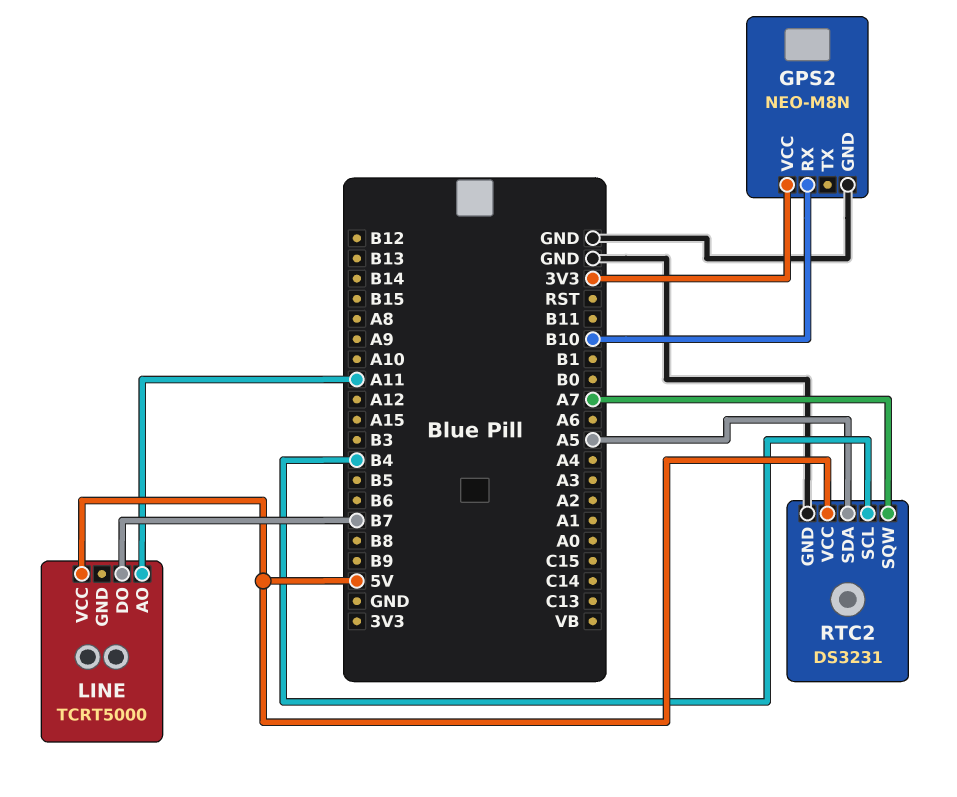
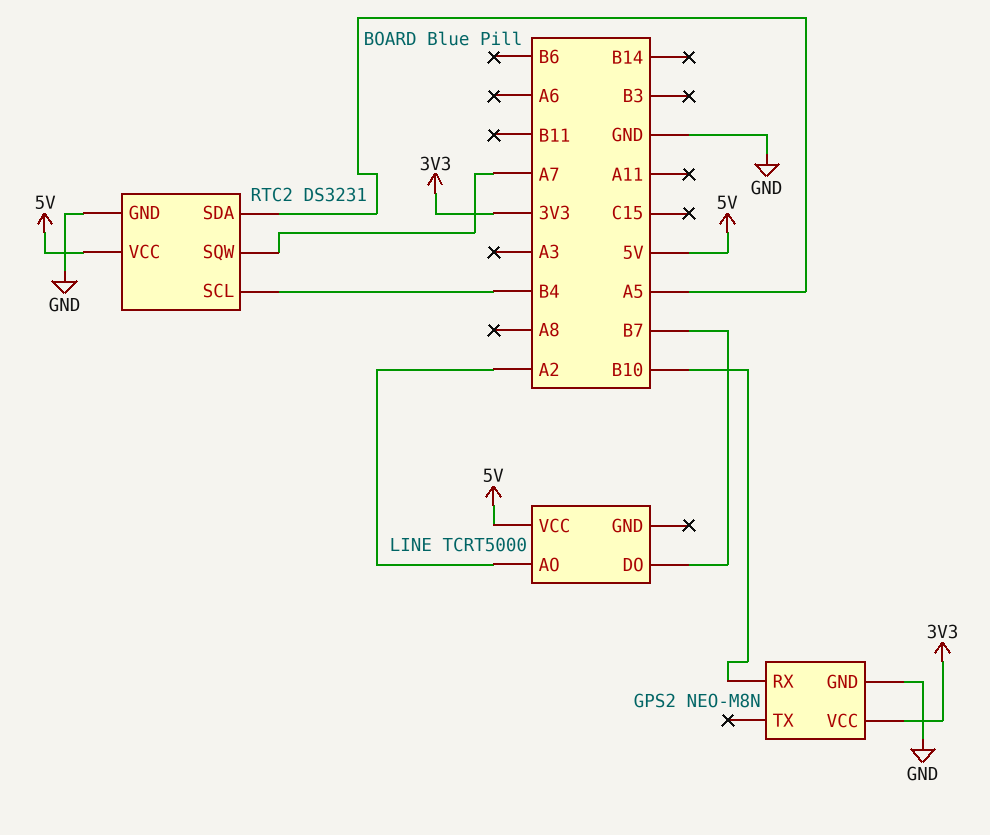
LINE pin AO: A11 -> A2

